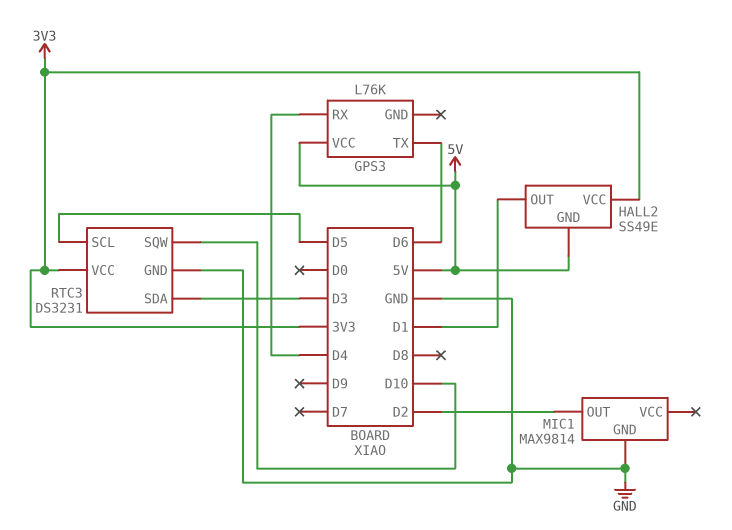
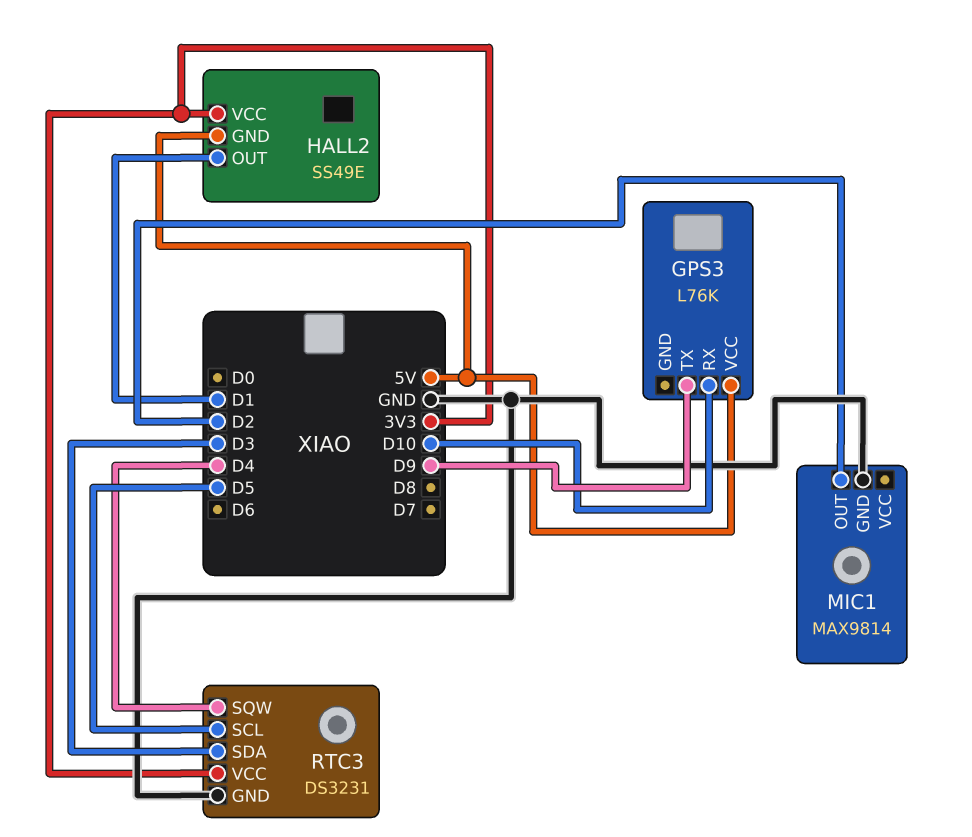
GPS3 pin RX: D4 -> D10
GPS3 pin TX: D6 -> D9
RTC3 pin SQW: D10 -> D4

